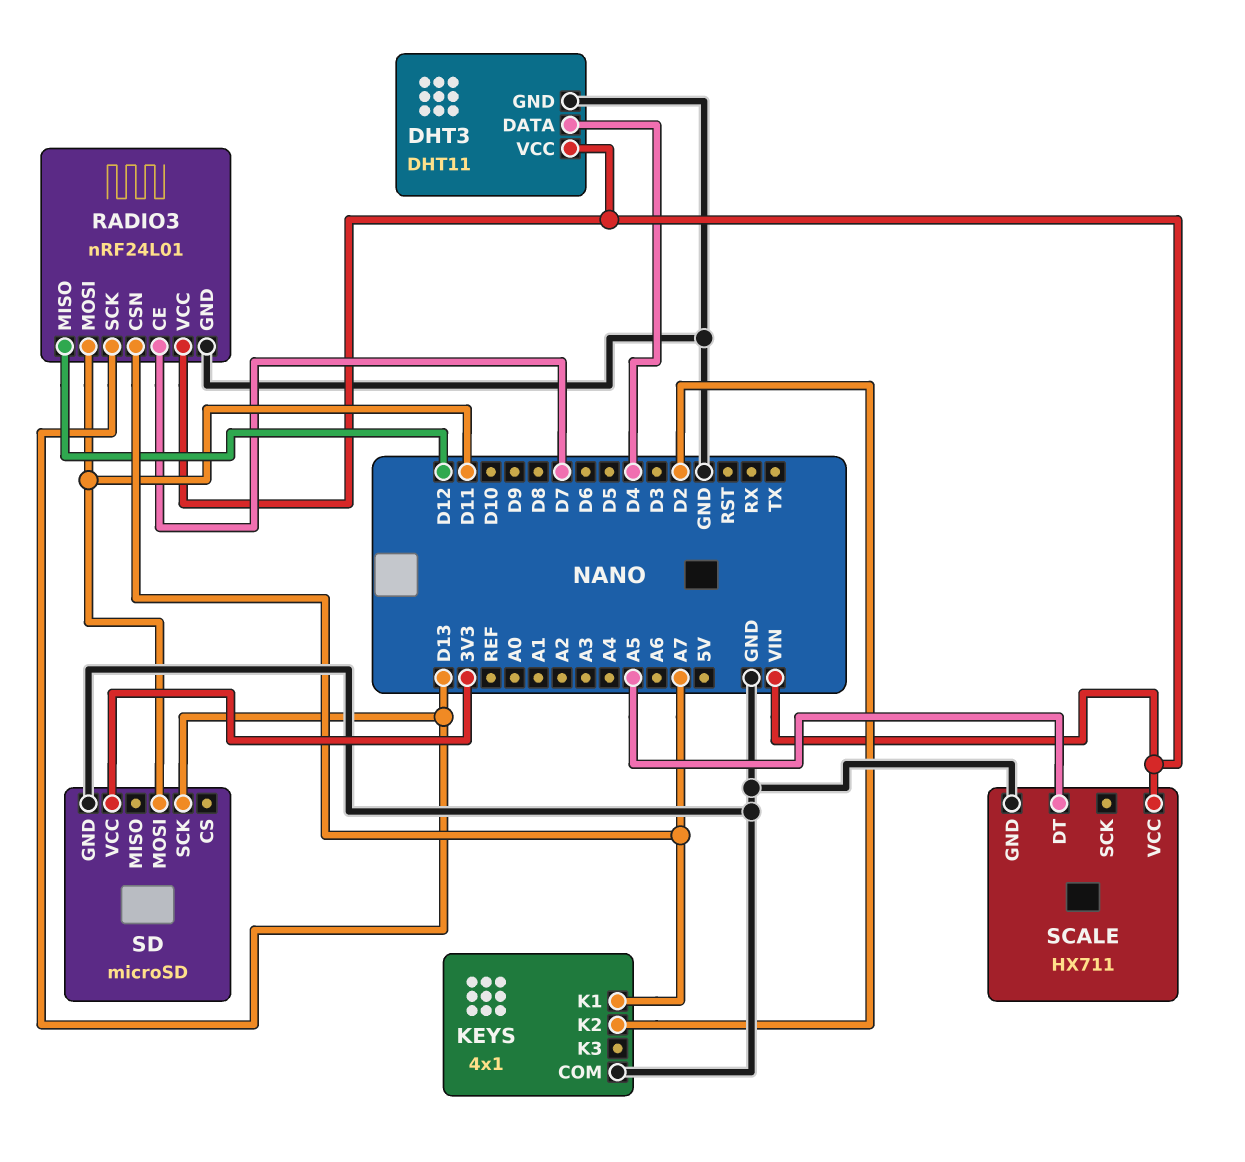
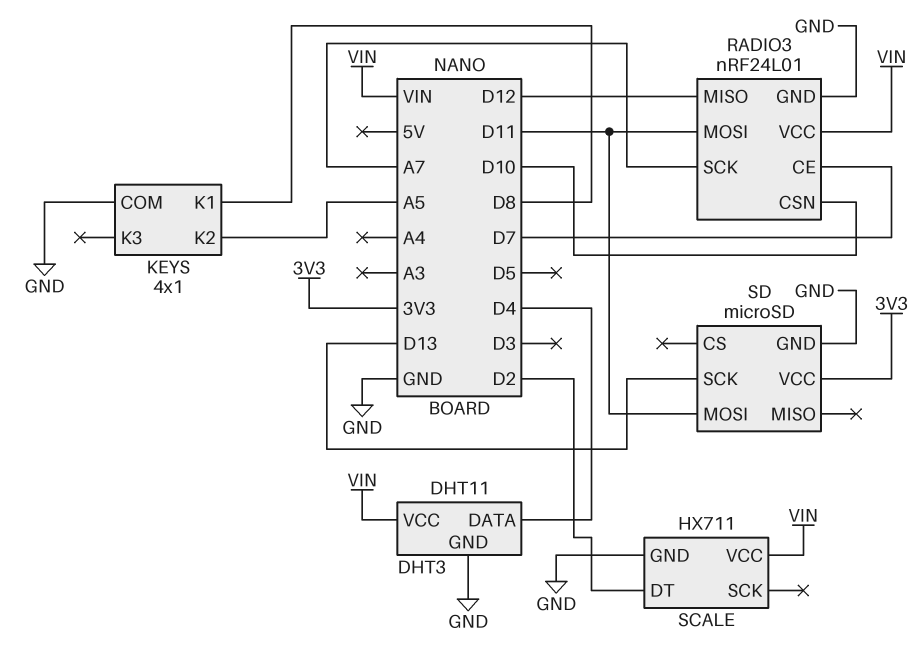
KEYS pin K1: A7 -> D8
KEYS pin K2: D2 -> A5
RADIO3 pin CSN: A7 -> D10
RADIO3 pin SCK: D13 -> A7
SCALE pin DT: A5 -> D2

